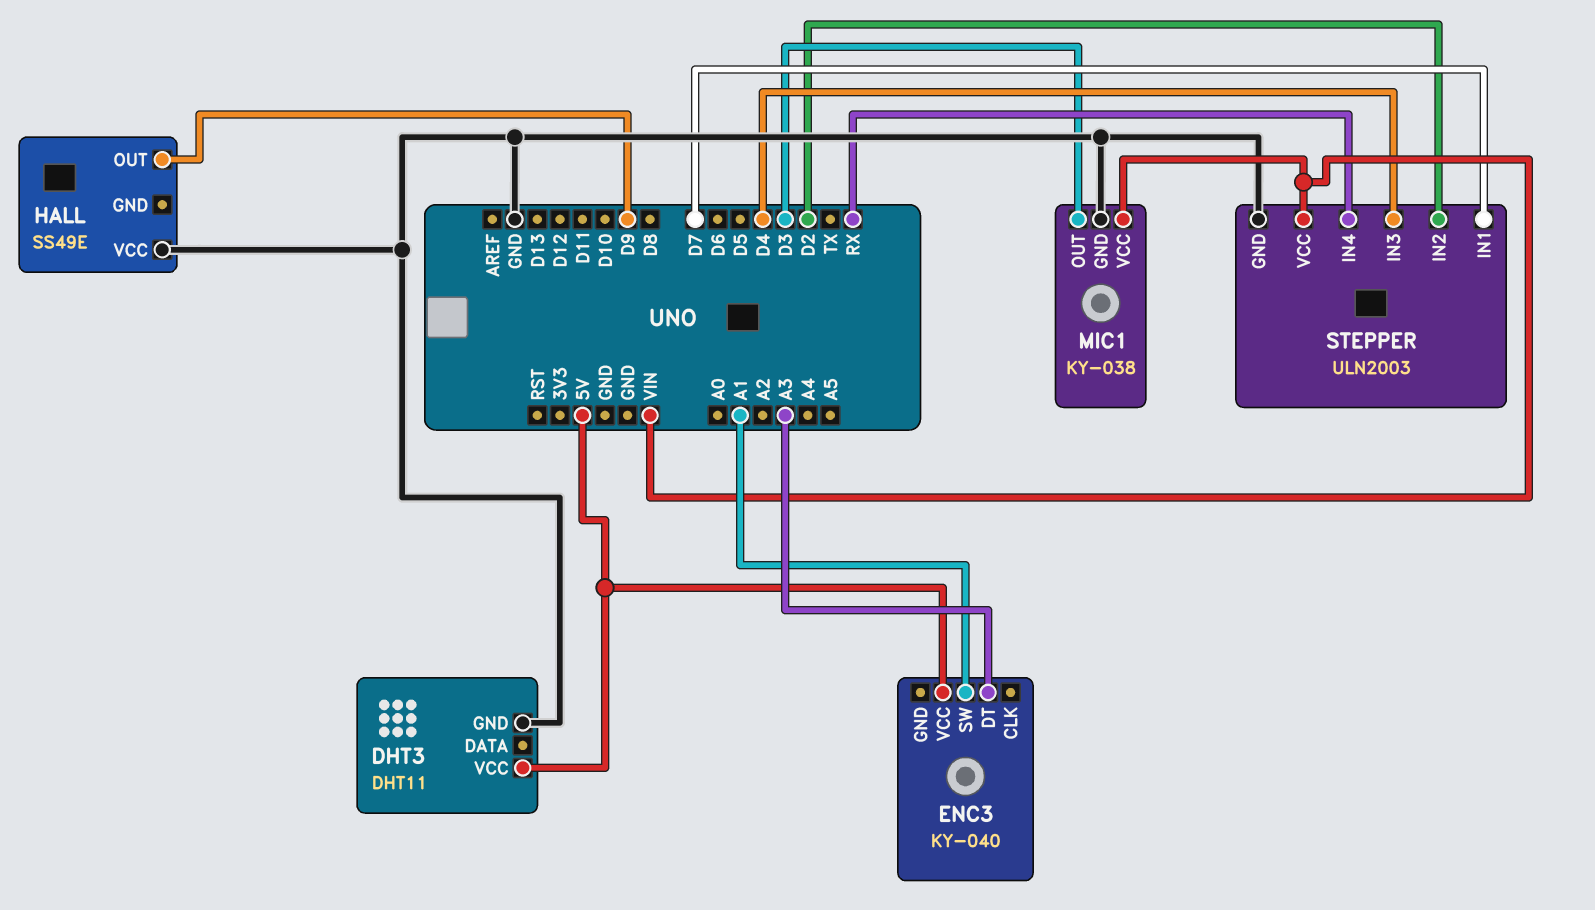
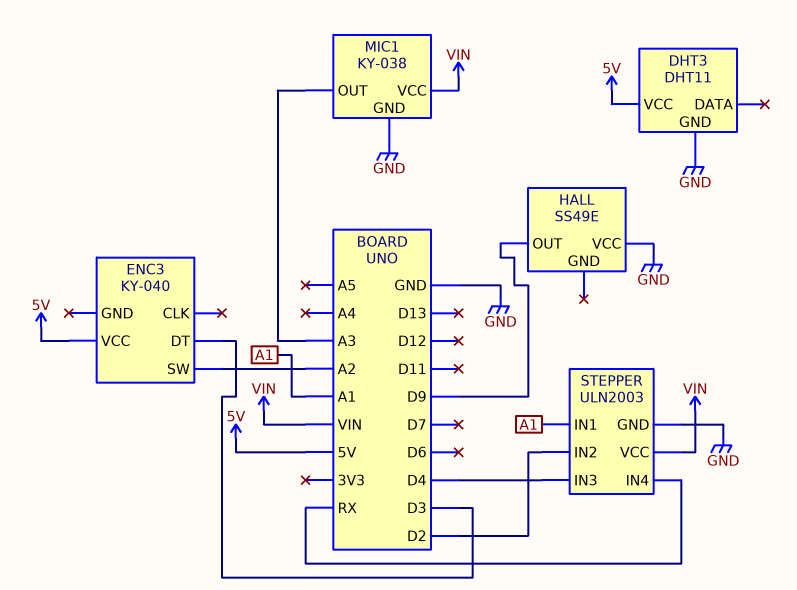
ENC3 pin DT: A3 -> D3
ENC3 pin SW: A1 -> A2
MIC1 pin OUT: D3 -> A3
STEPPER pin IN1: D7 -> A1

